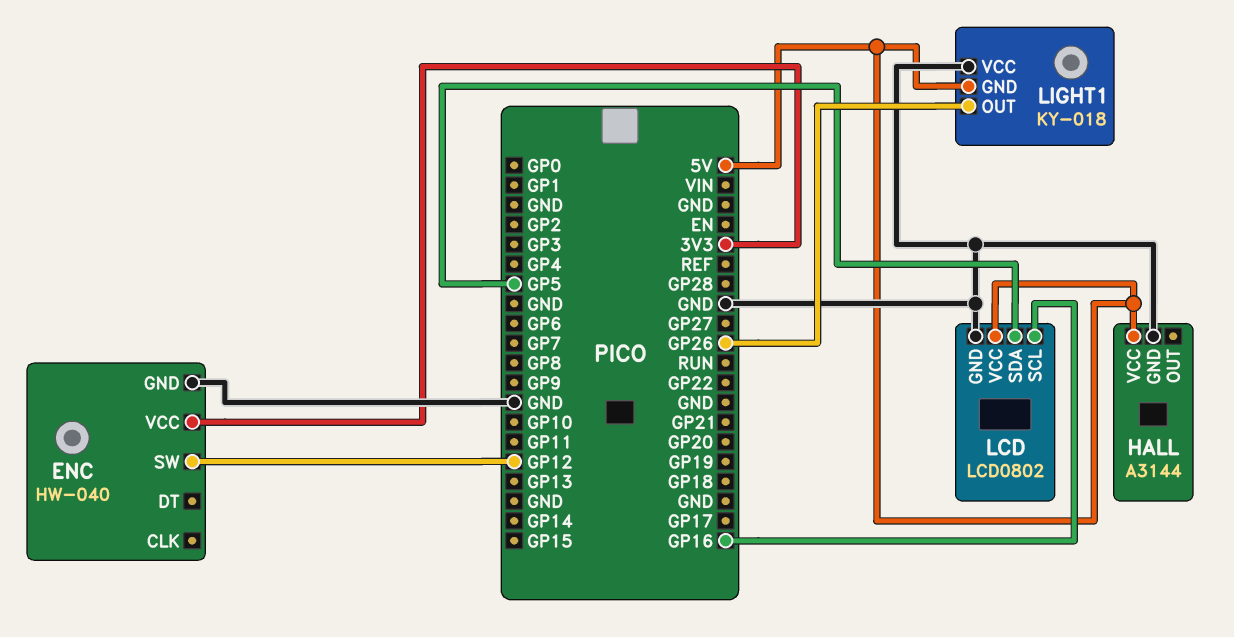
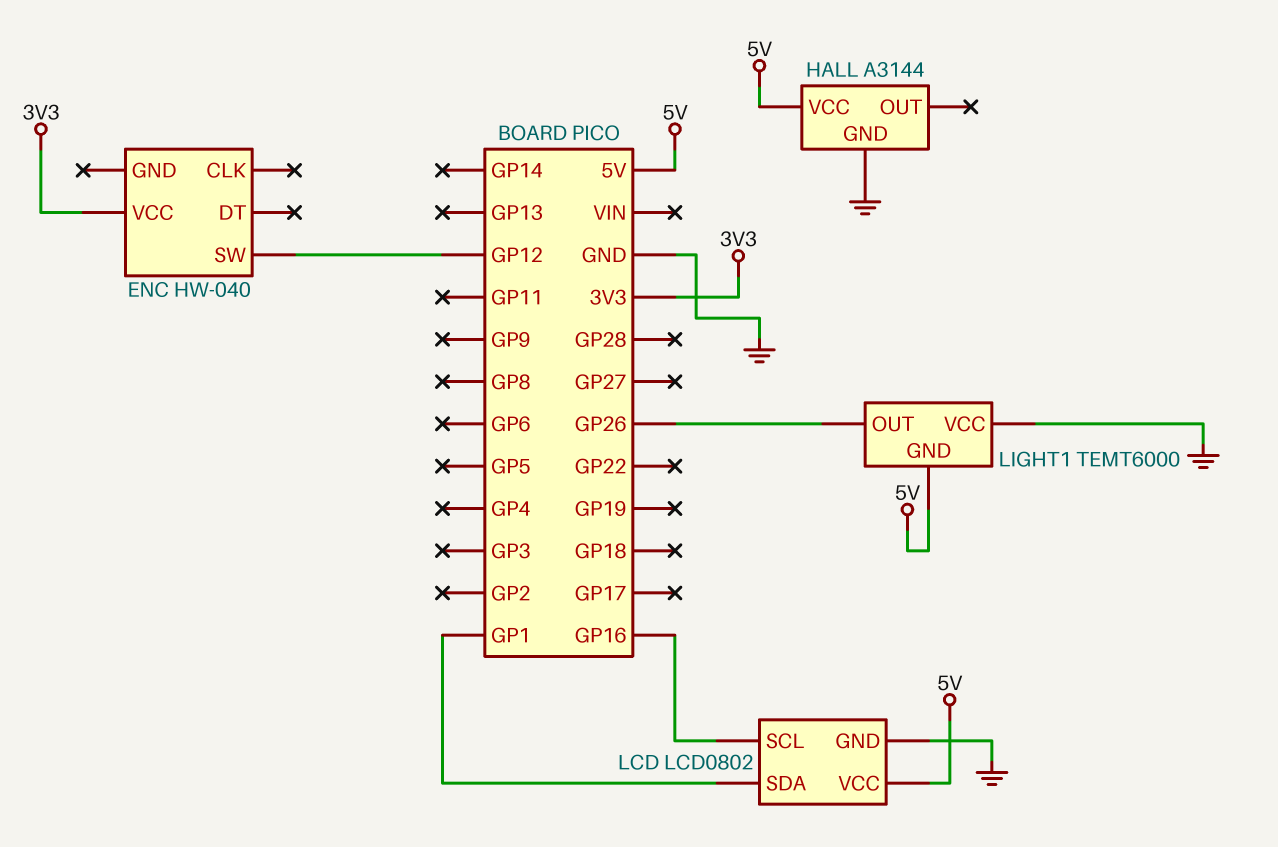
ENC pin GND: GND -> none
LCD pin SDA: GP5 -> GP1
LIGHT1: KY-018 -> TEMT6000

